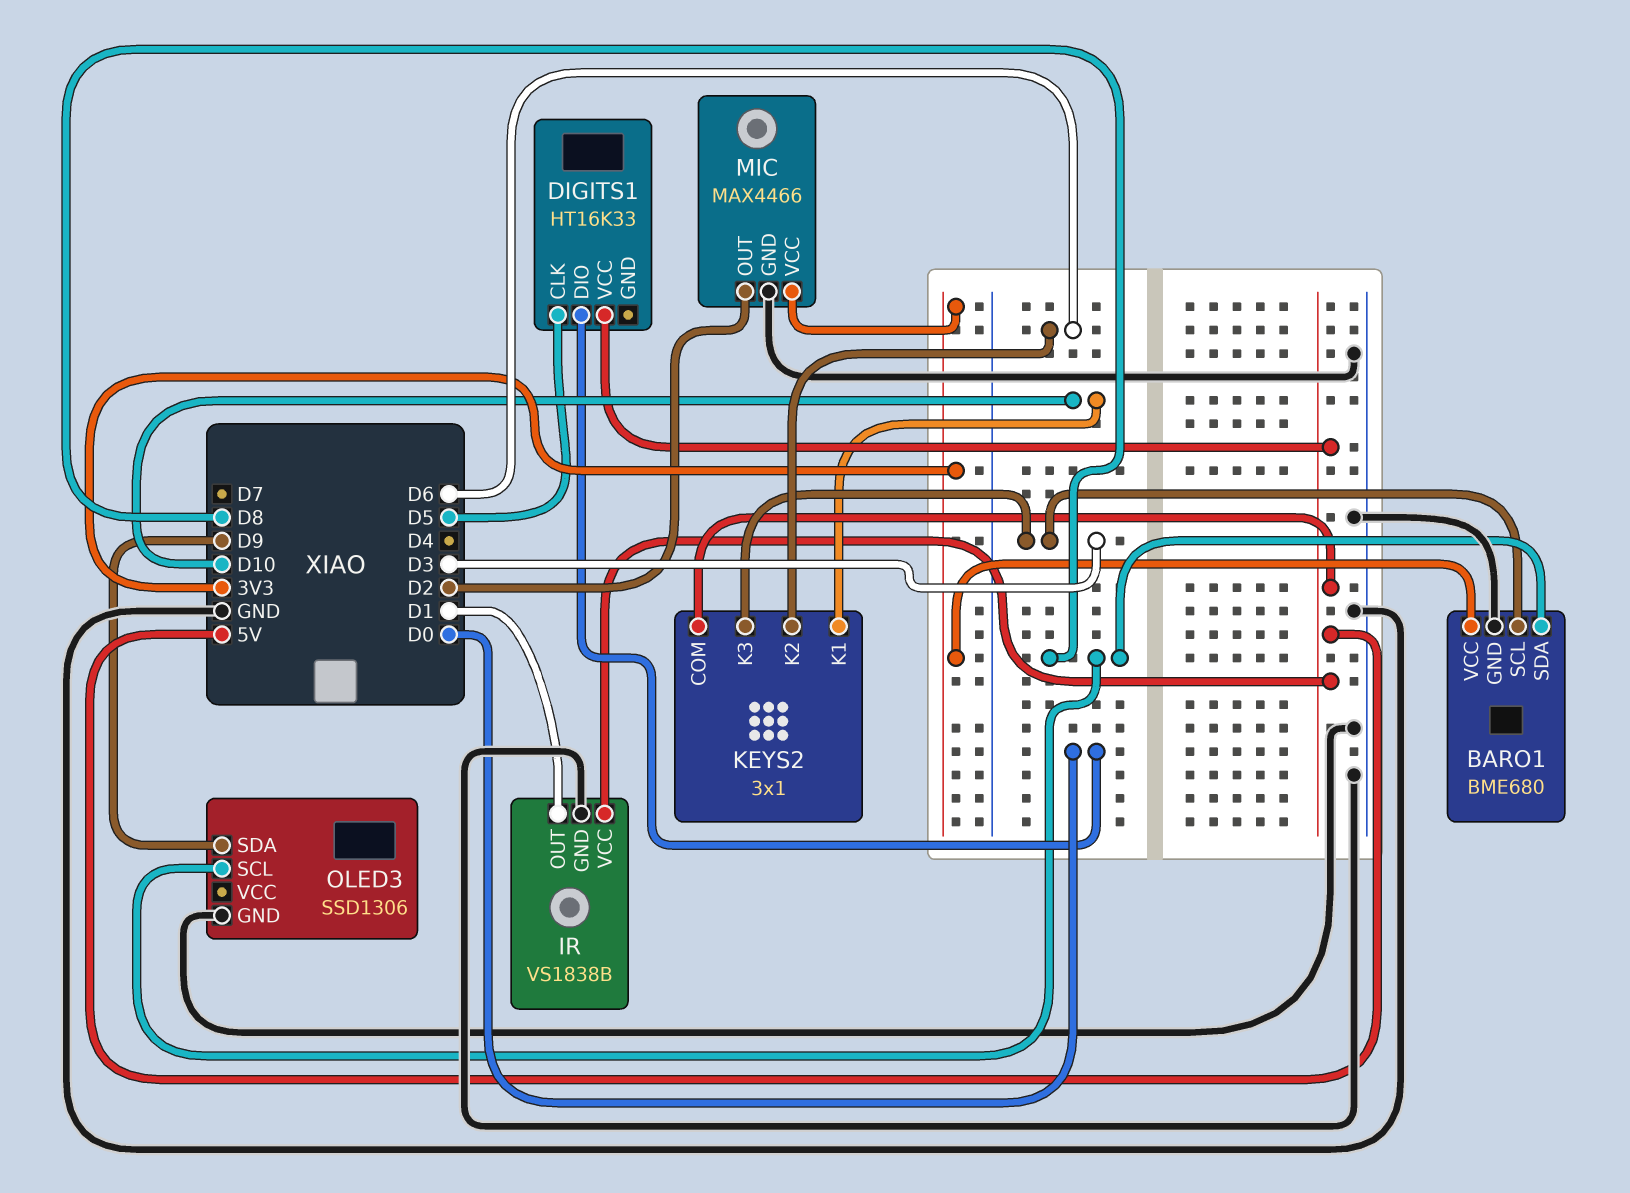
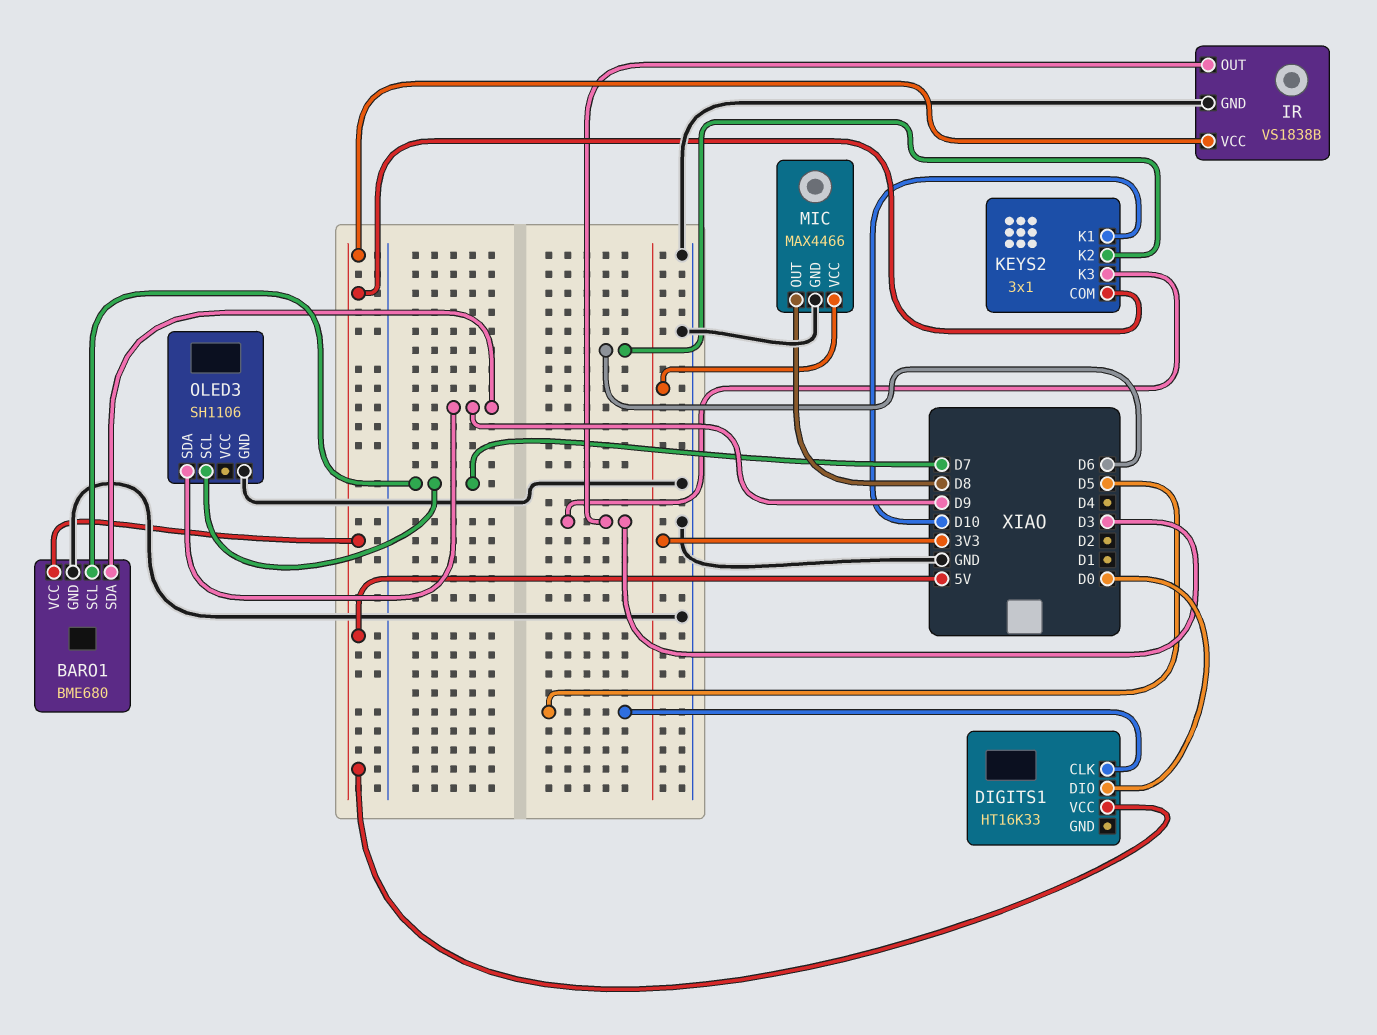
BARO1 pin SCL: D3 -> D7
BARO1 pin SDA: D8 -> D9
BARO1 pin VCC: 3V3 -> 5V
IR pin OUT: D1 -> D3
MIC pin OUT: D2 -> D8
OLED3: SSD1306 -> SH1106
OLED3 pin SCL: D8 -> D7

